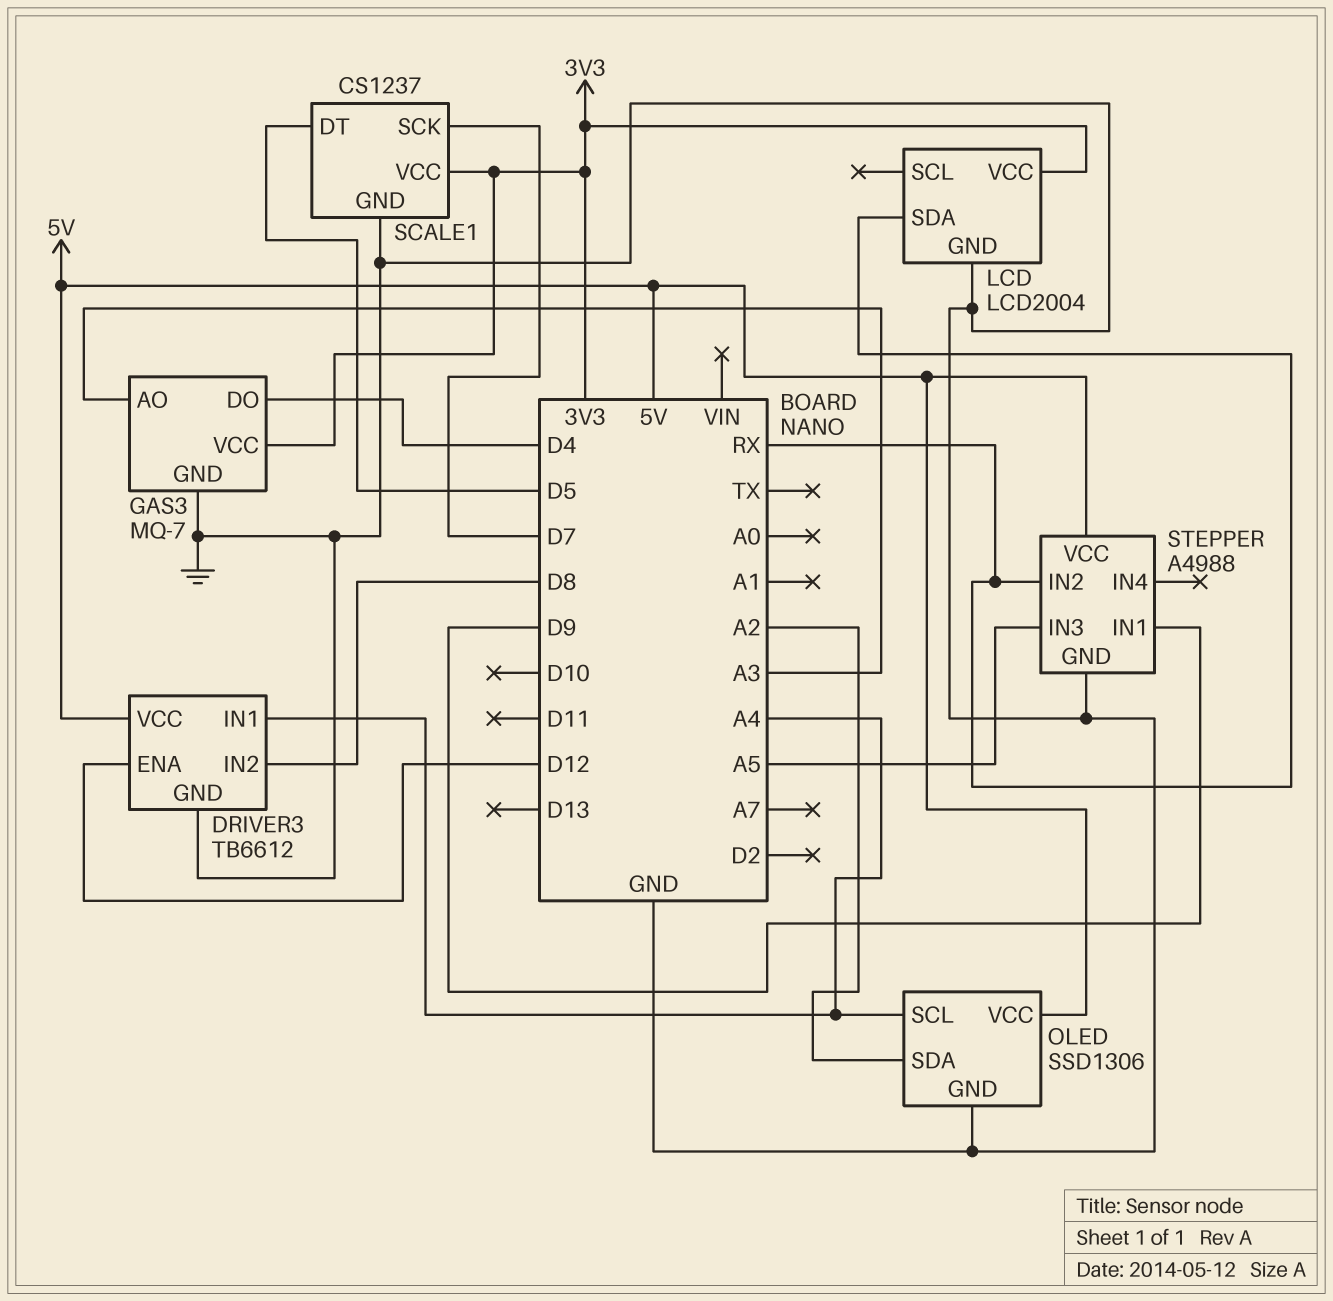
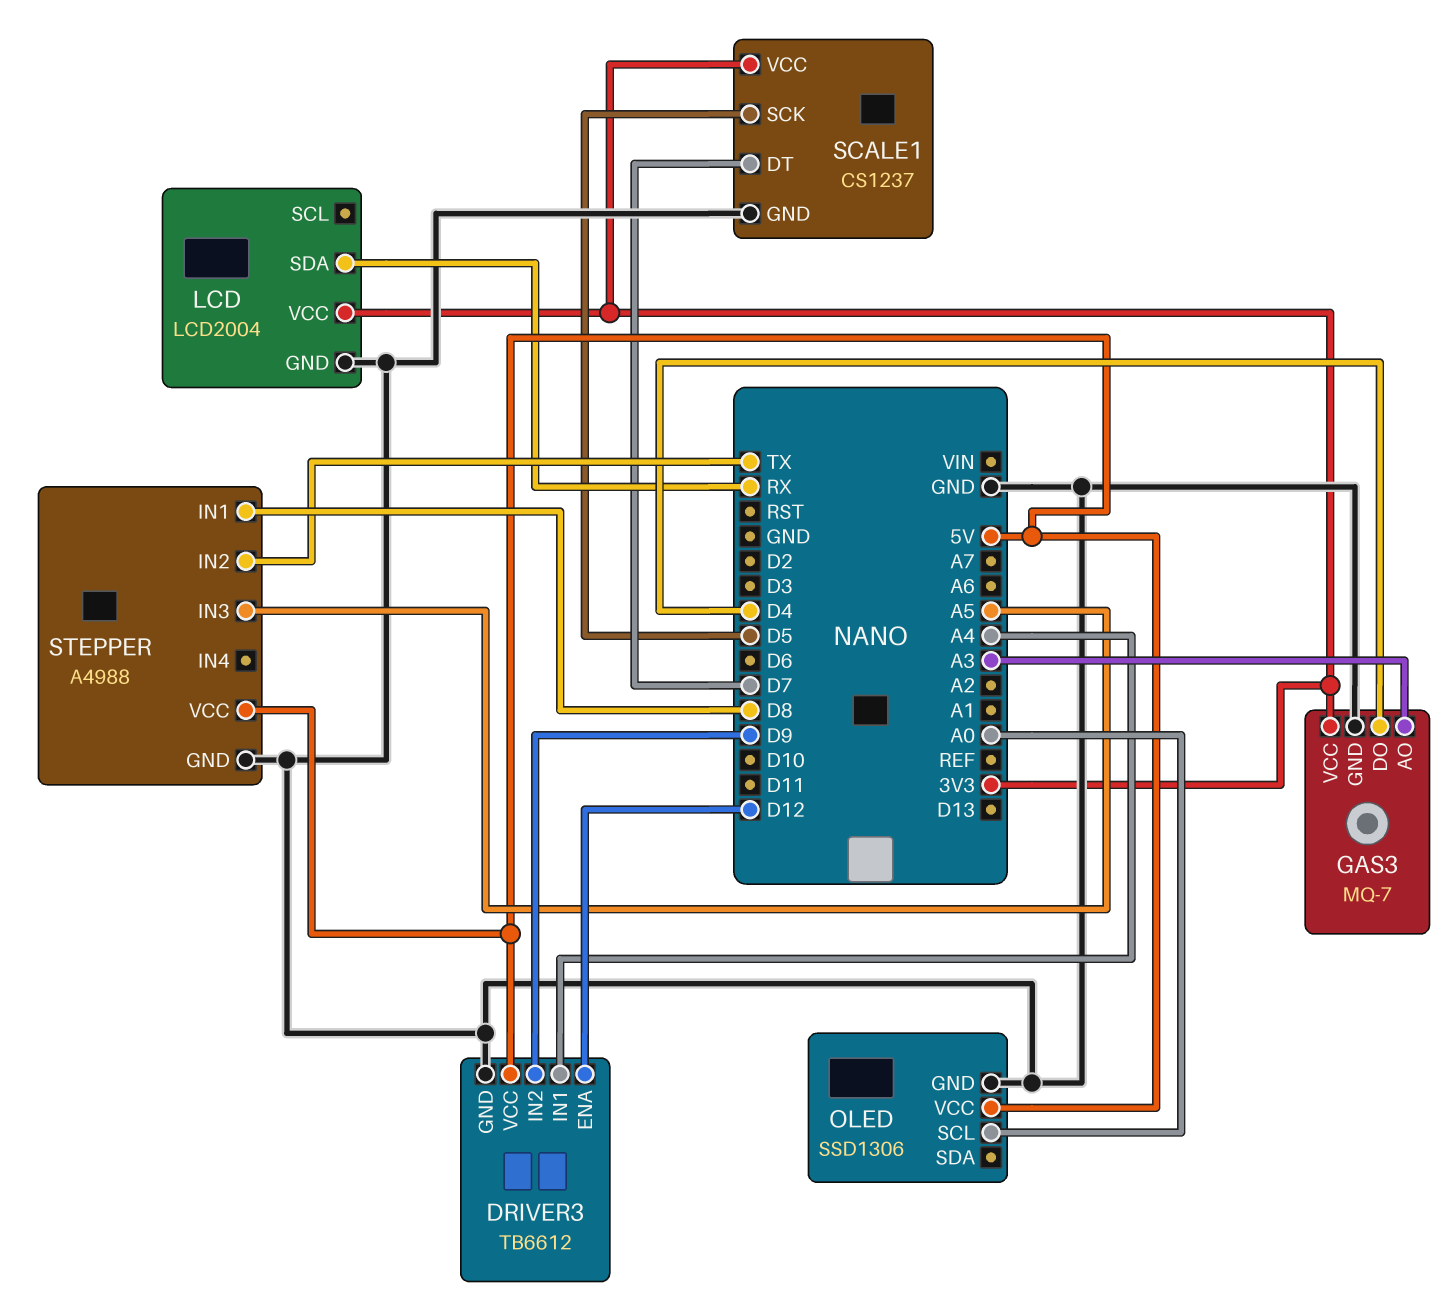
DRIVER3 pin IN2: D8 -> D9
OLED pin SCL: A4 -> A0
OLED pin SDA: A2 -> none
SCALE1 pin DT: D5 -> D7
SCALE1 pin SCK: D7 -> D5
STEPPER pin IN1: D9 -> D8
STEPPER pin IN2: RX -> TX

